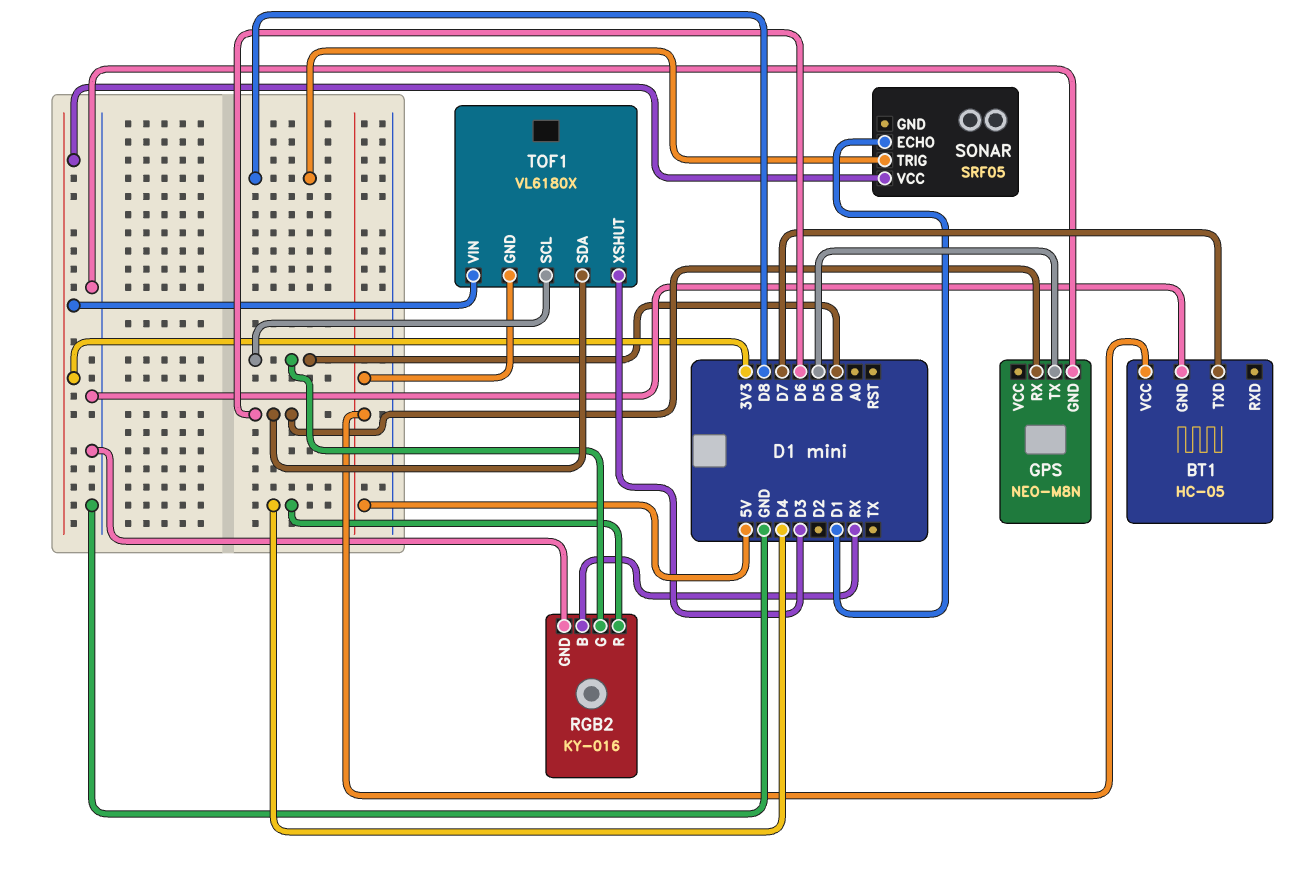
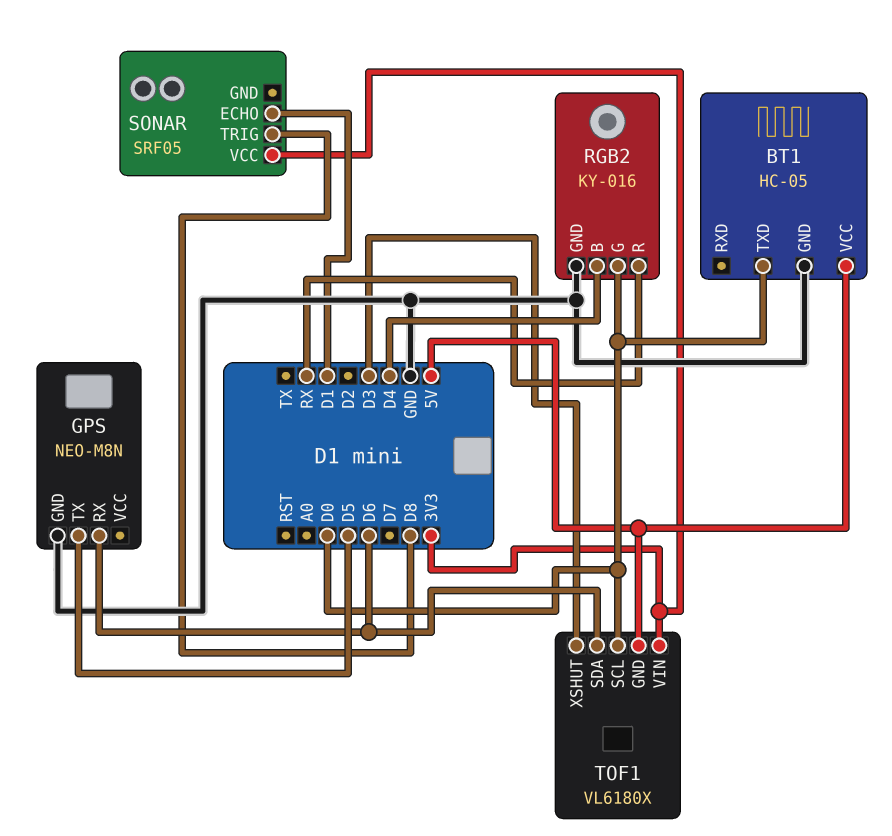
BT1 pin TXD: D7 -> D0
RGB2 pin B: RX -> D4
RGB2 pin R: D4 -> RX

